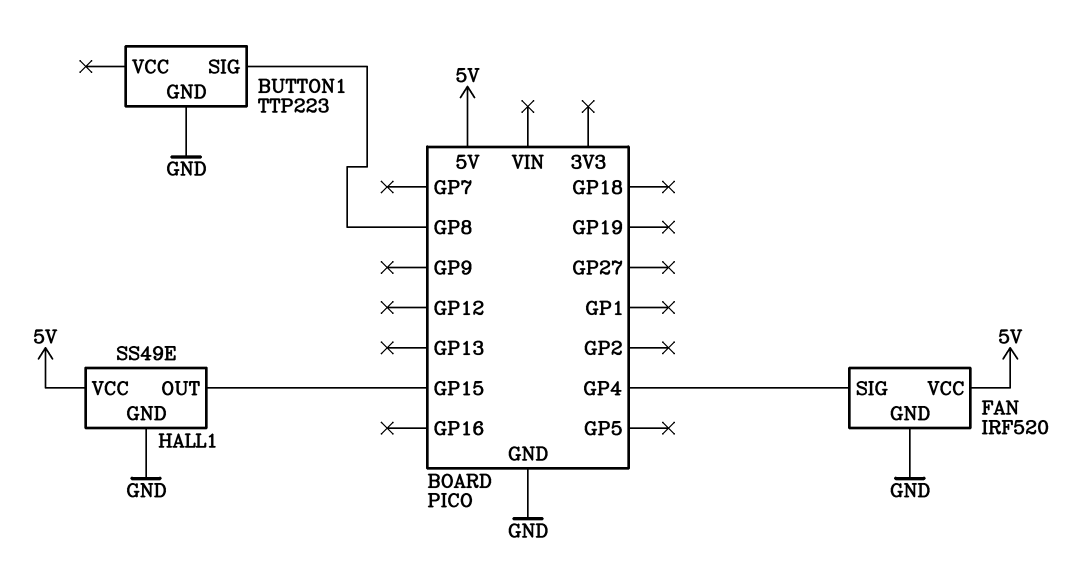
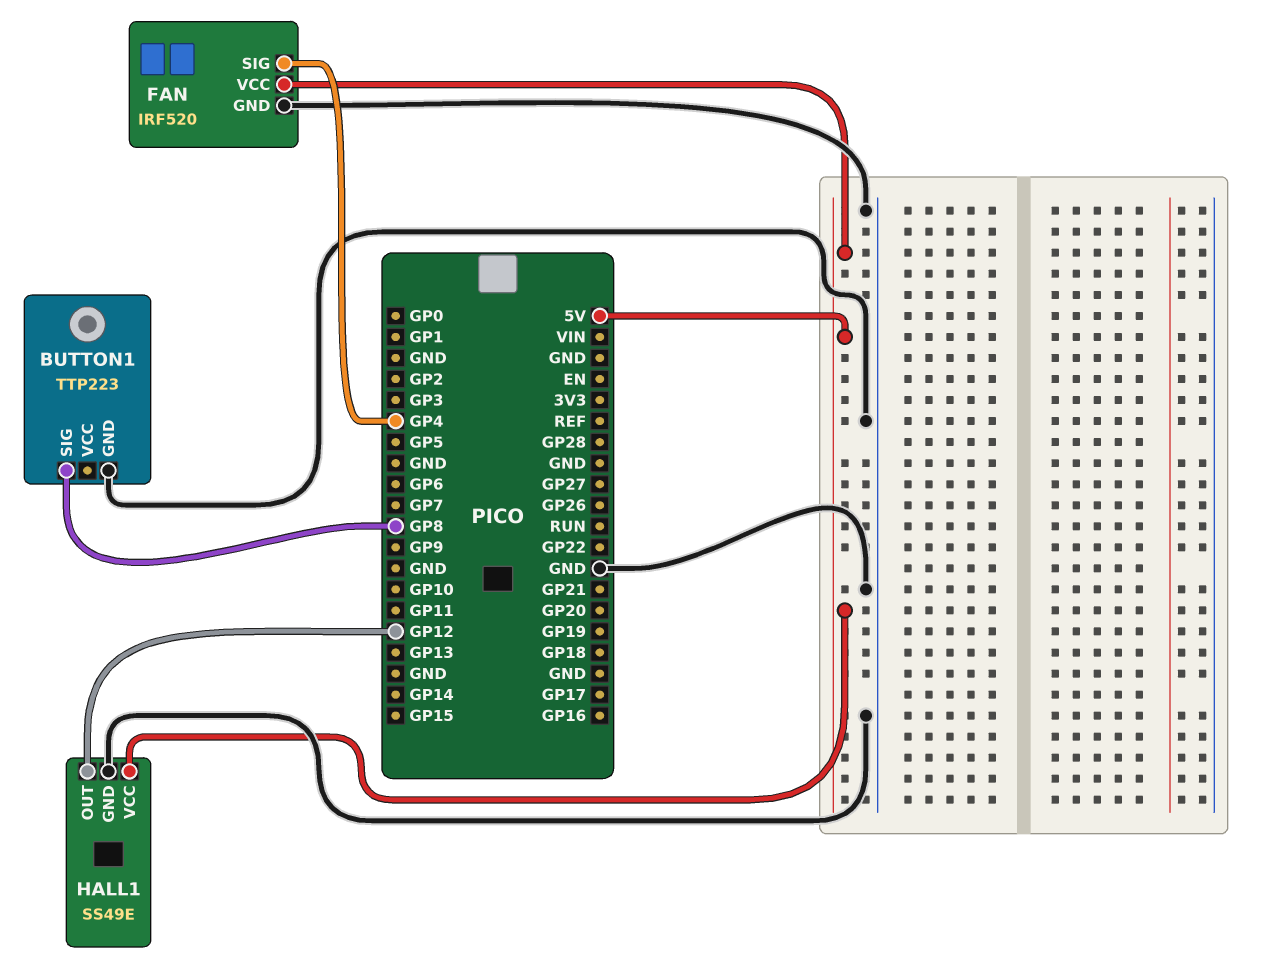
HALL1 pin OUT: GP15 -> GP12

